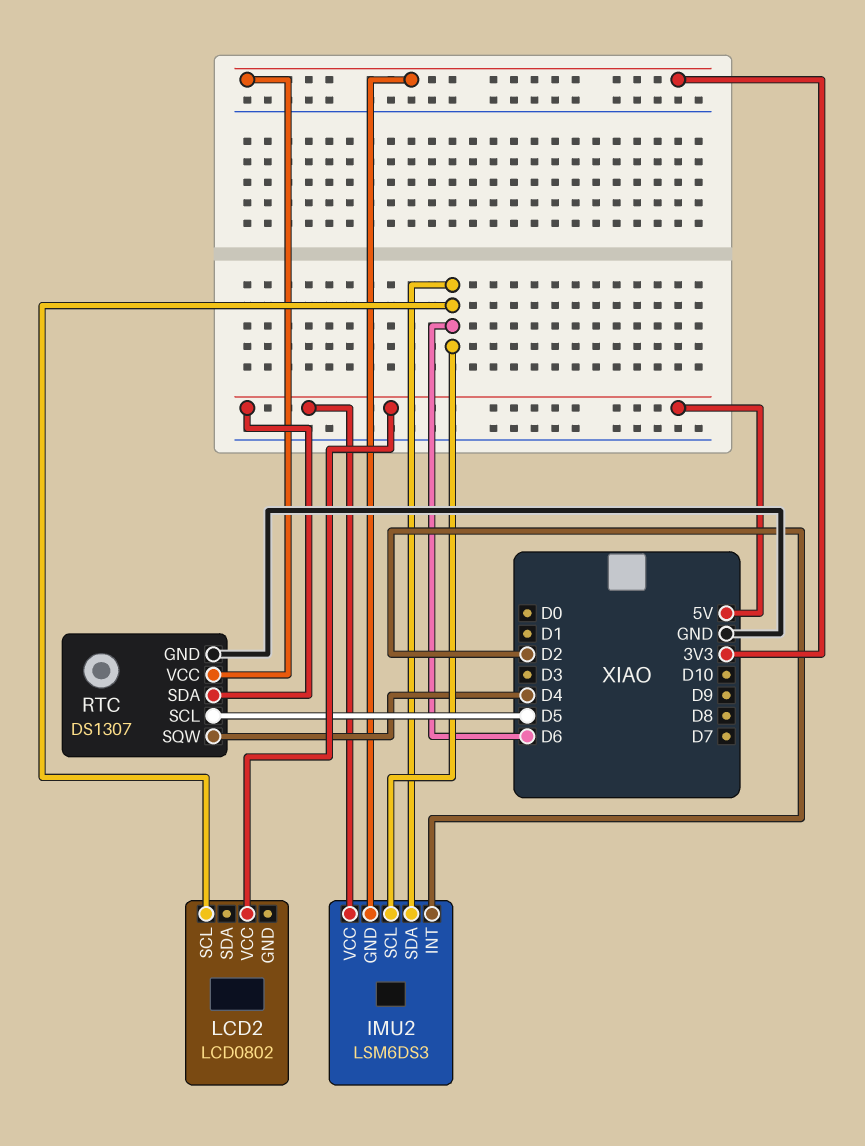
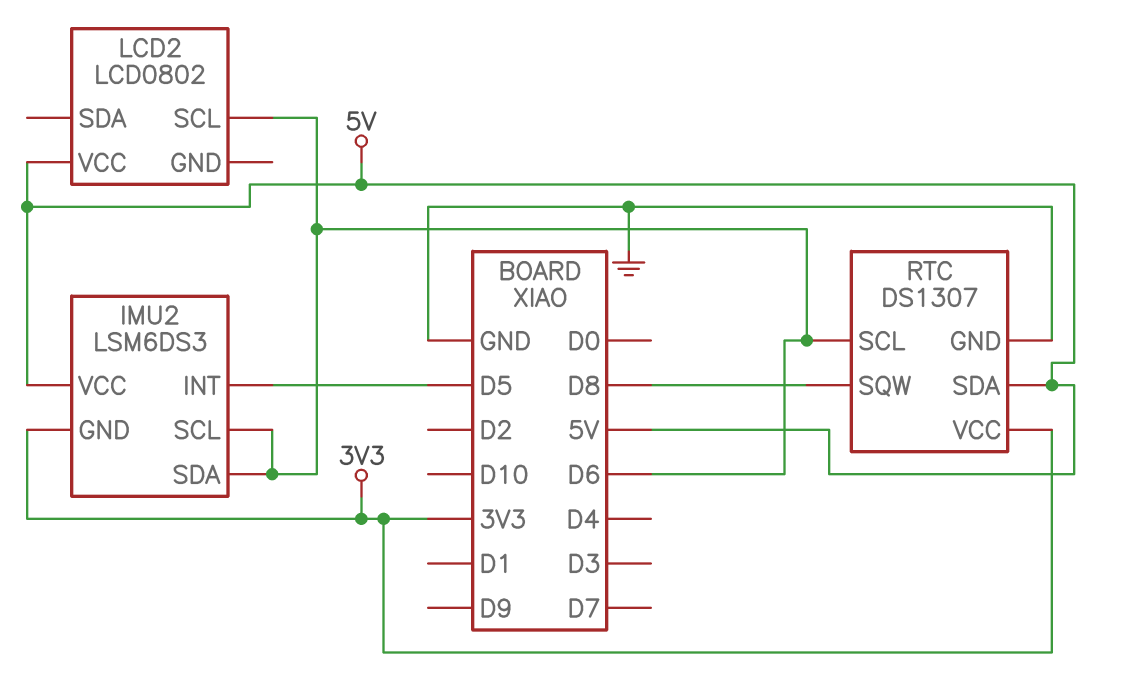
IMU2 pin INT: D2 -> D5
RTC pin SCL: D5 -> D6
RTC pin SQW: D4 -> D8

